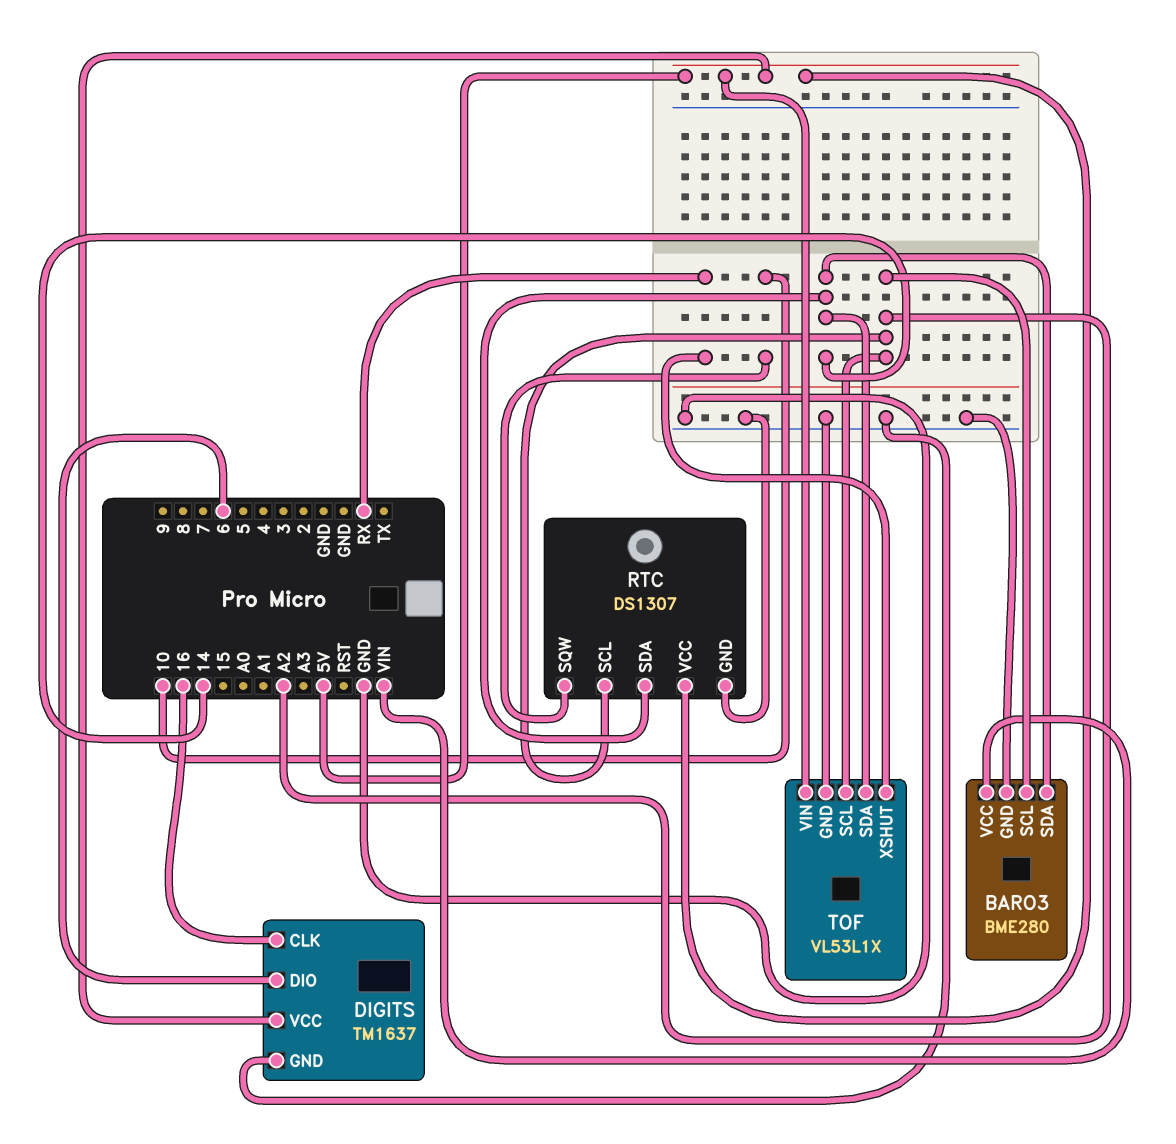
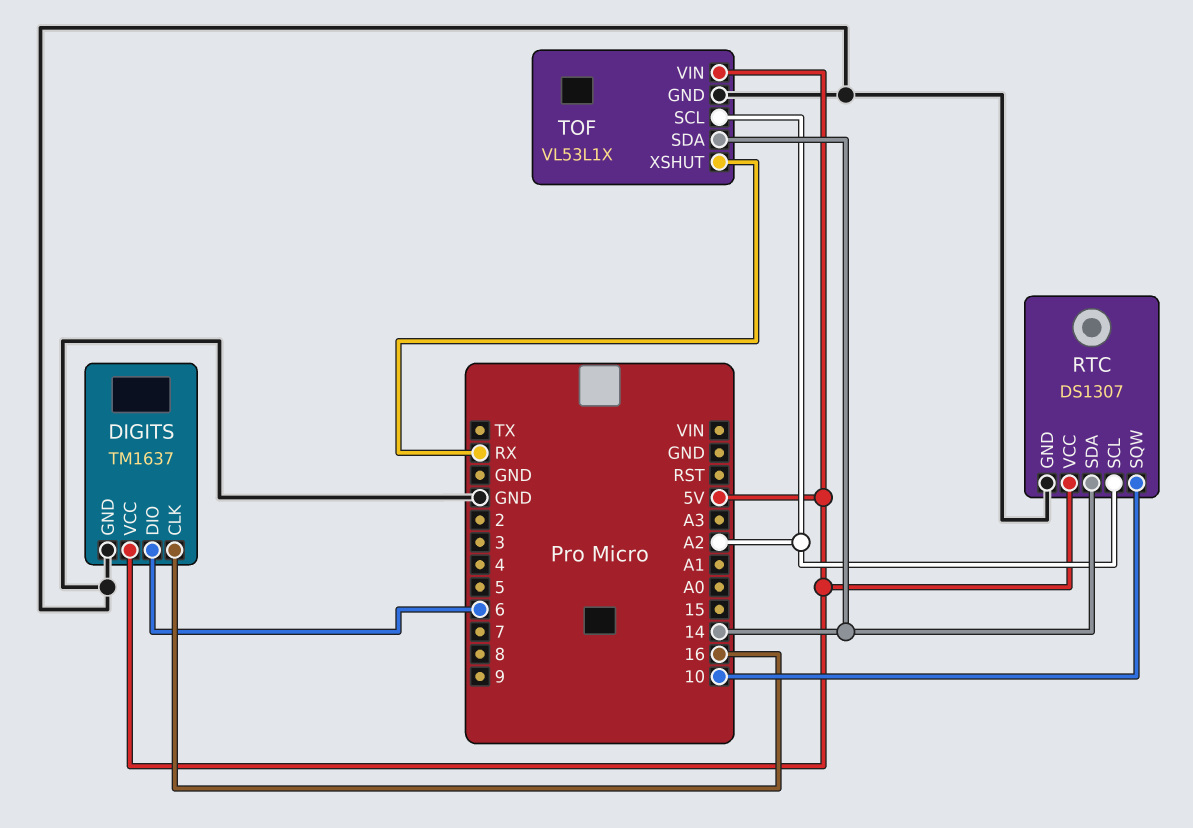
BARO3: BME280 -> none
BARO3 pin GND: GND -> none
BARO3 pin SCL: A2 -> none
BARO3 pin SDA: 14 -> none
BARO3 pin VCC: VIN -> none

